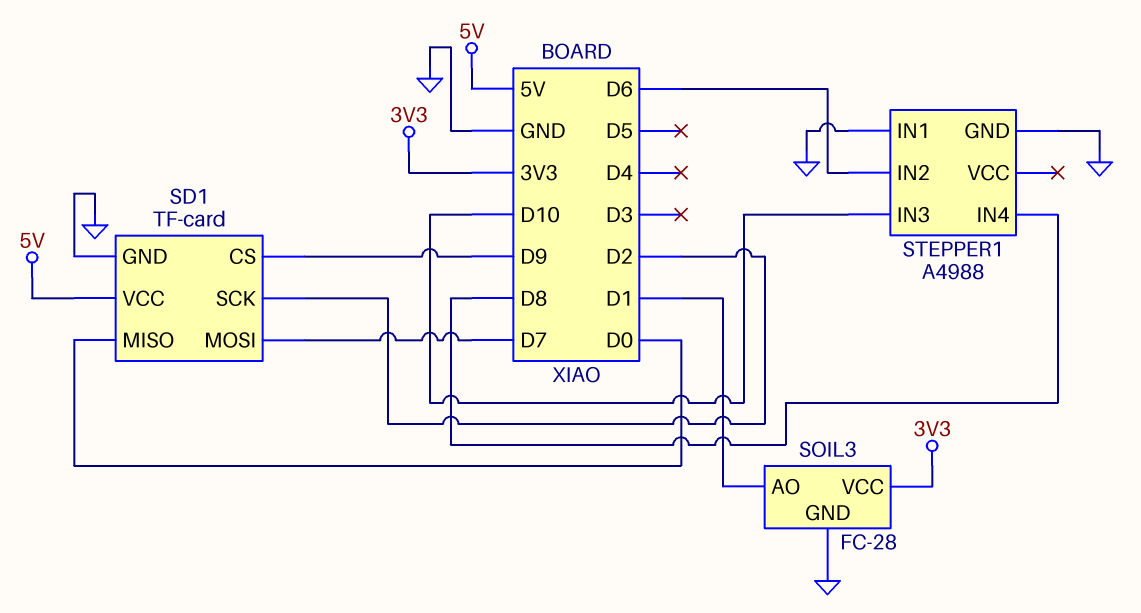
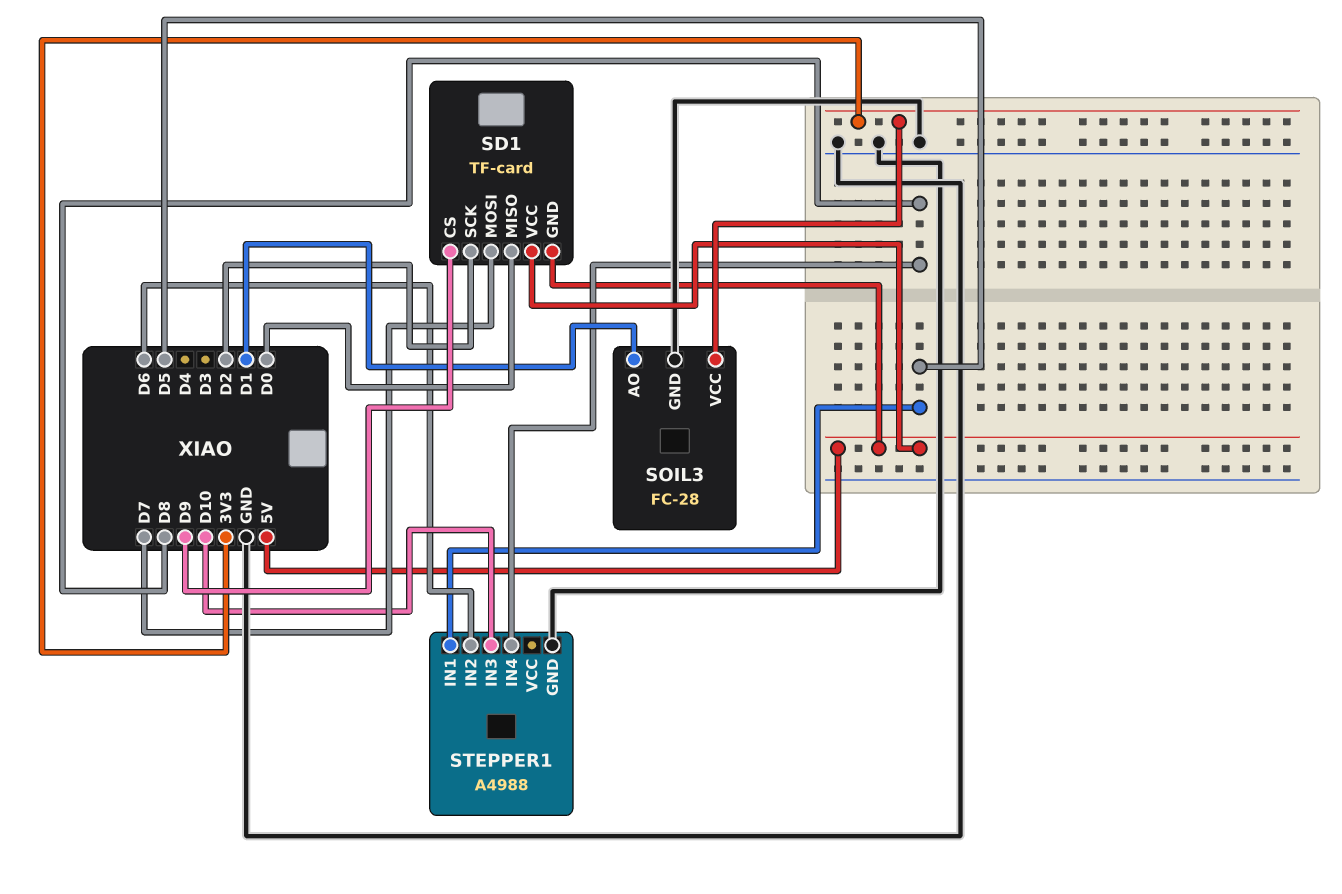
SD1 pin GND: GND -> 5V
STEPPER1 pin IN1: GND -> D5

